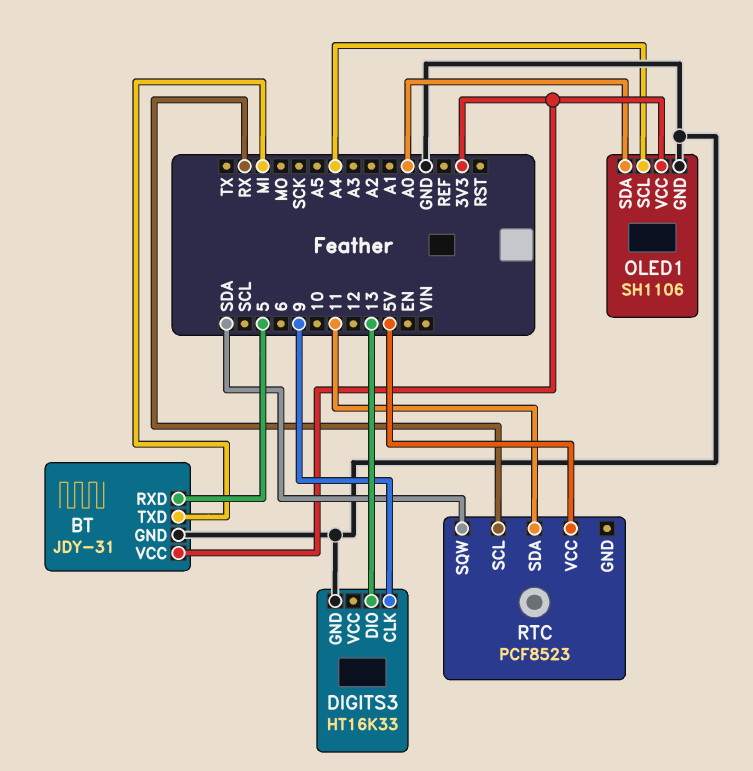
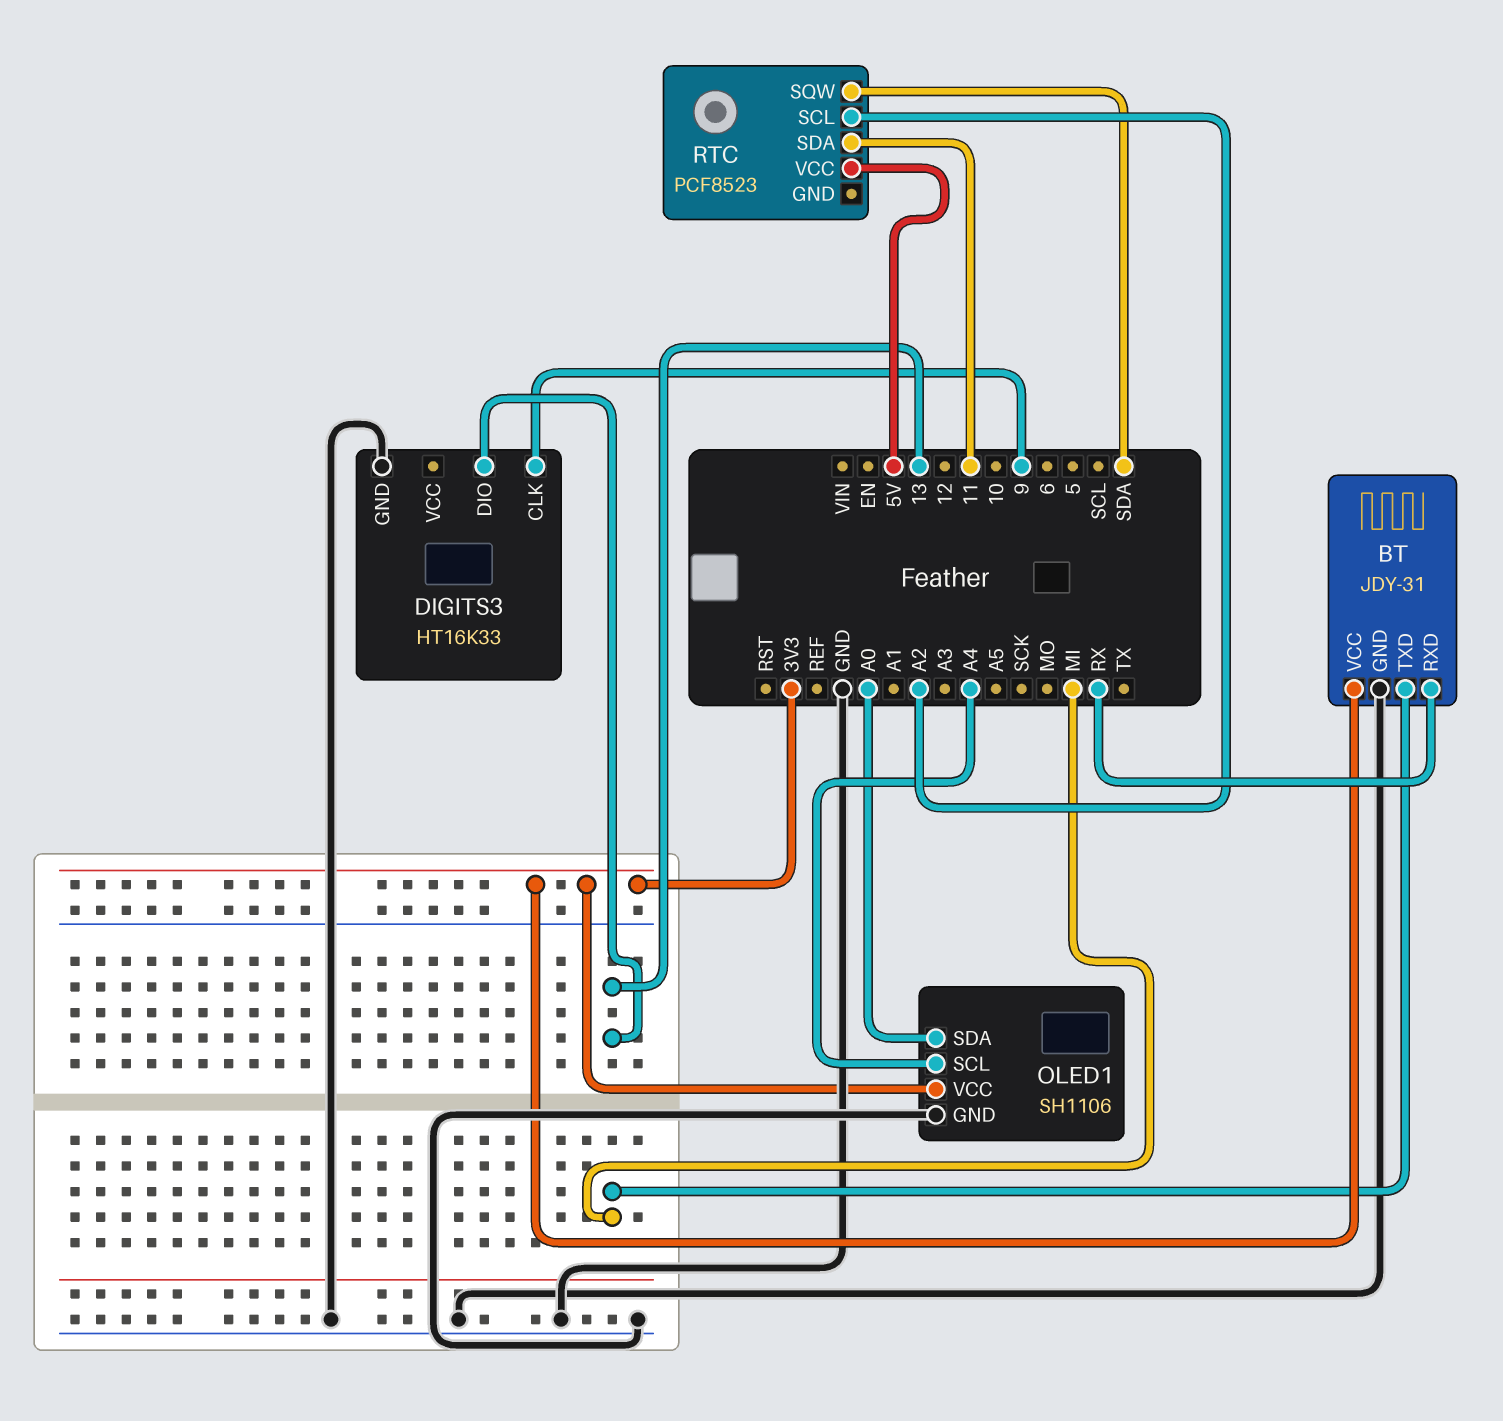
BT pin RXD: 5 -> RX
RTC pin SCL: RX -> A2

